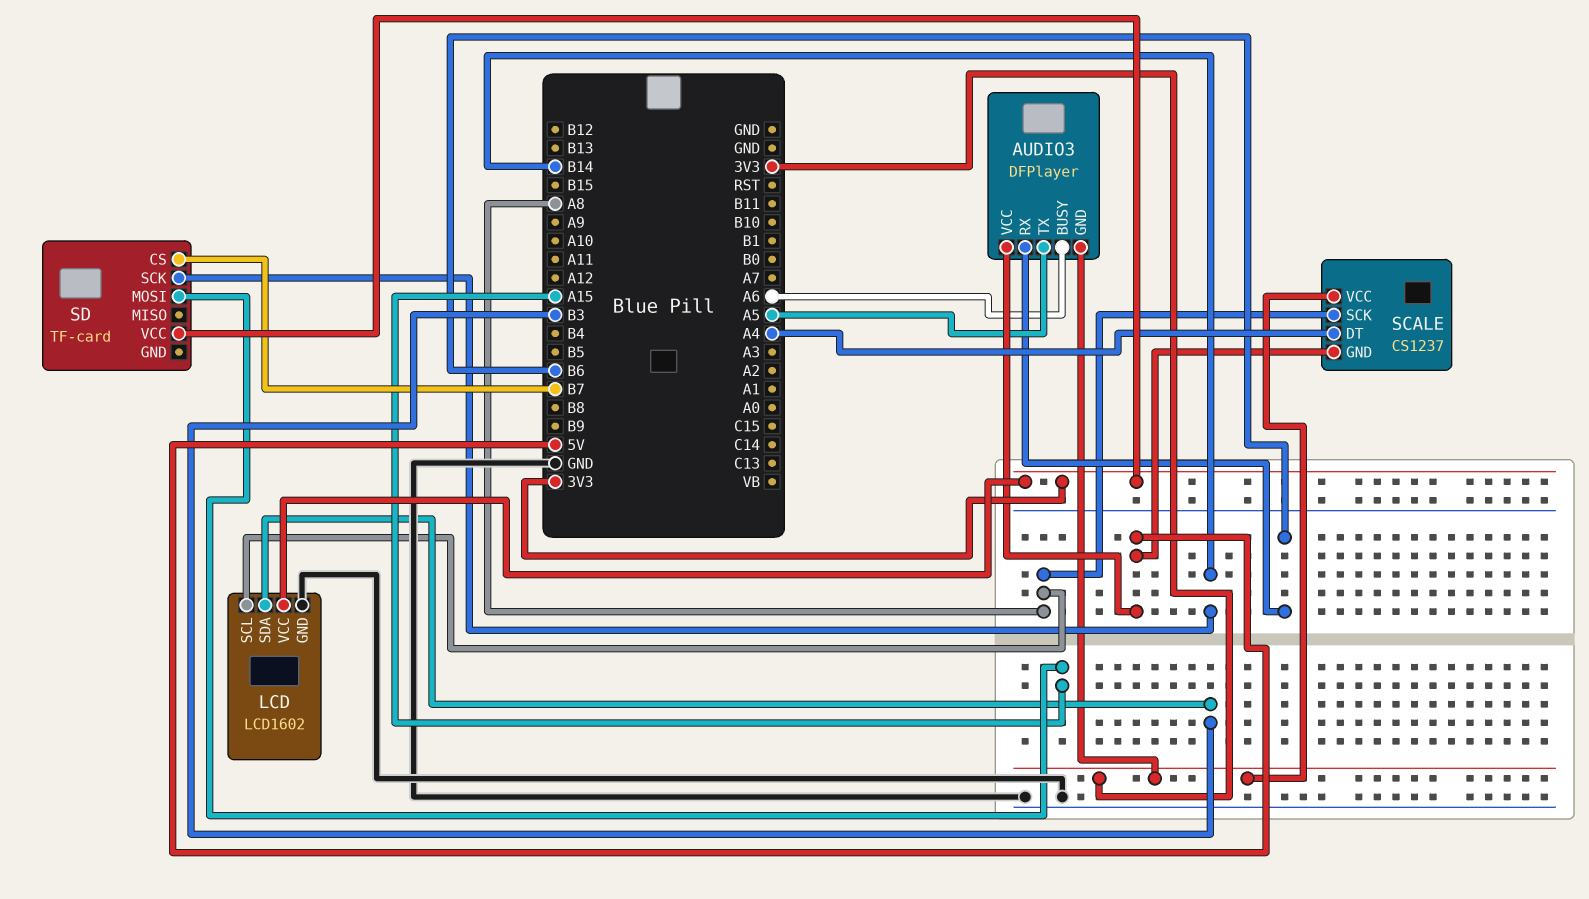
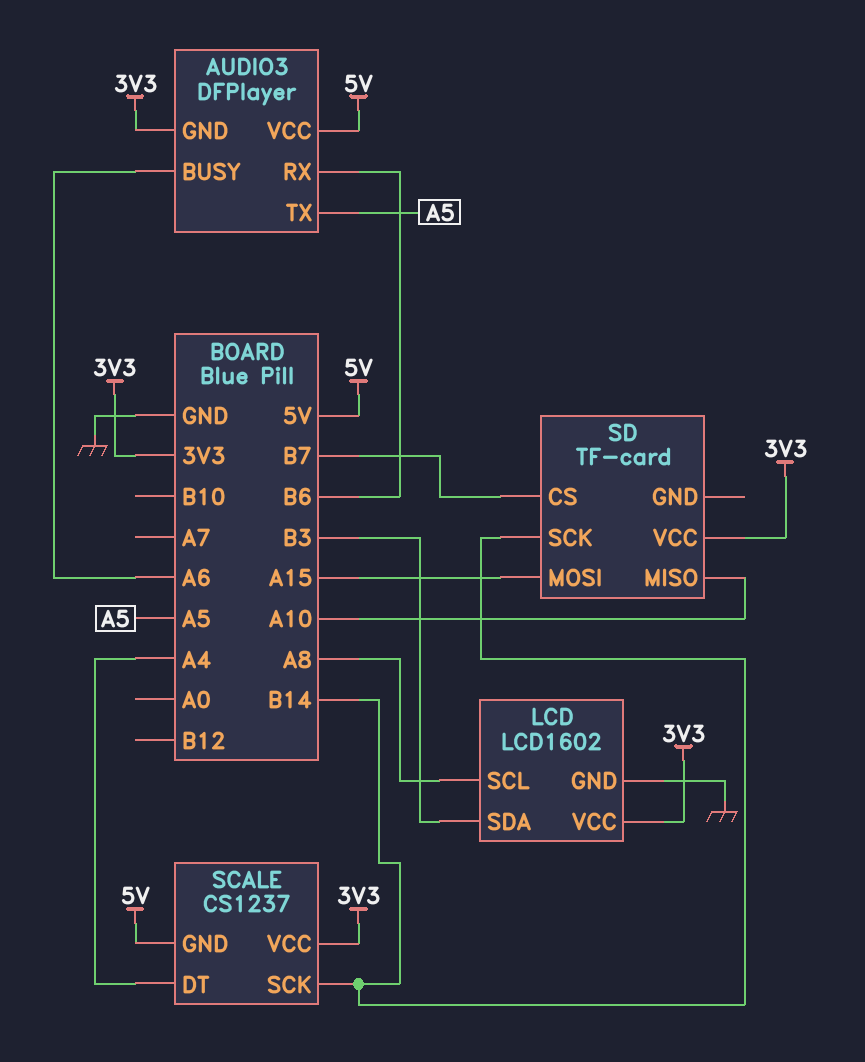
SCALE pin SCK: A8 -> B14
SD pin MISO: none -> A10

